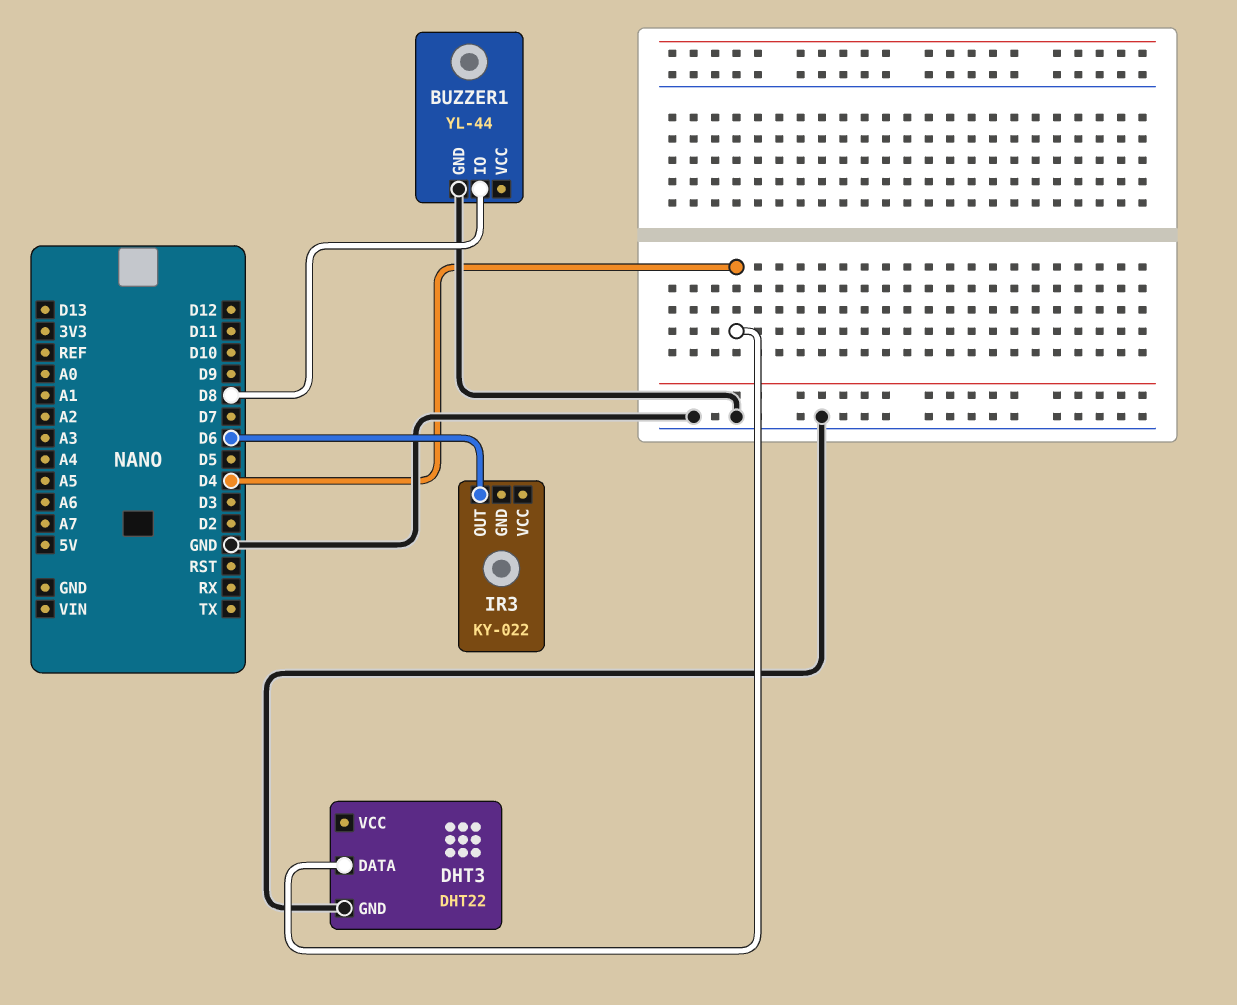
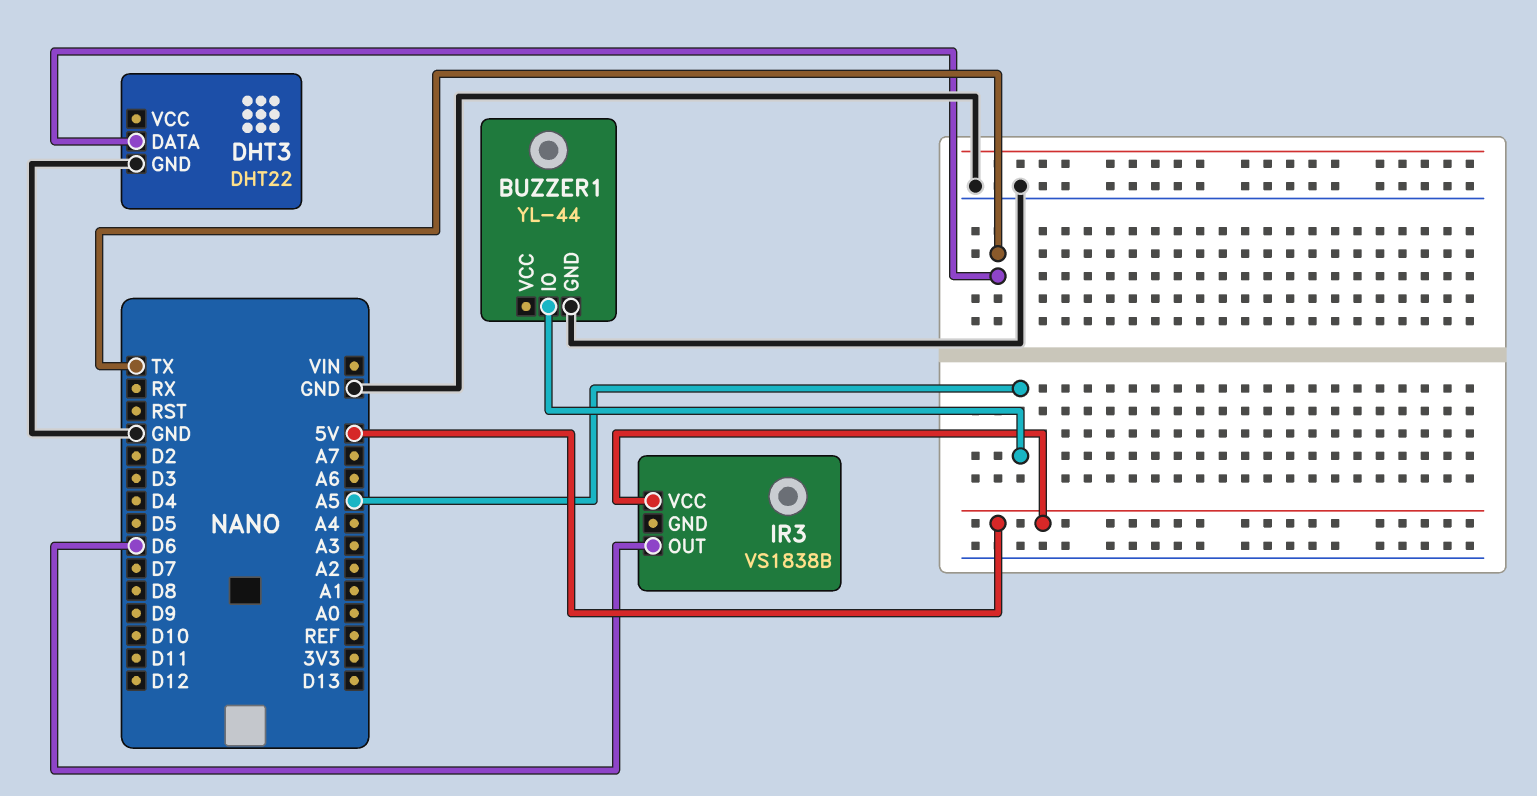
BUZZER1 pin IO: D8 -> A5
DHT3 pin DATA: D4 -> TX
IR3: KY-022 -> VS1838B
IR3 pin VCC: none -> 5V

